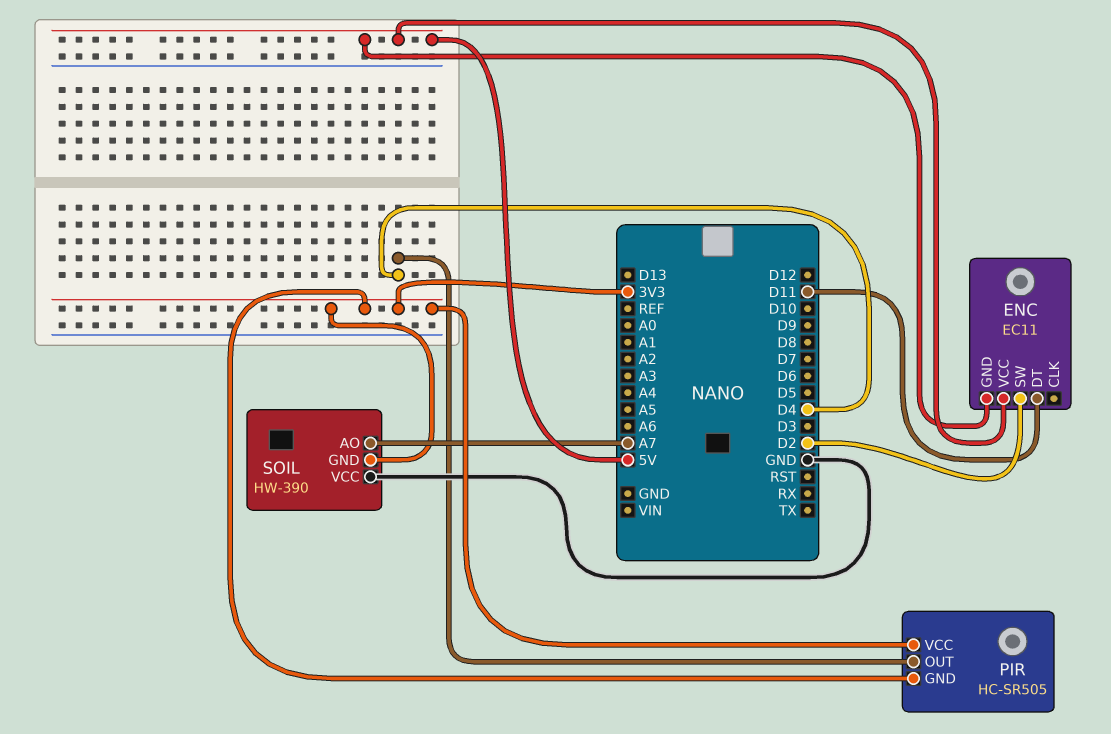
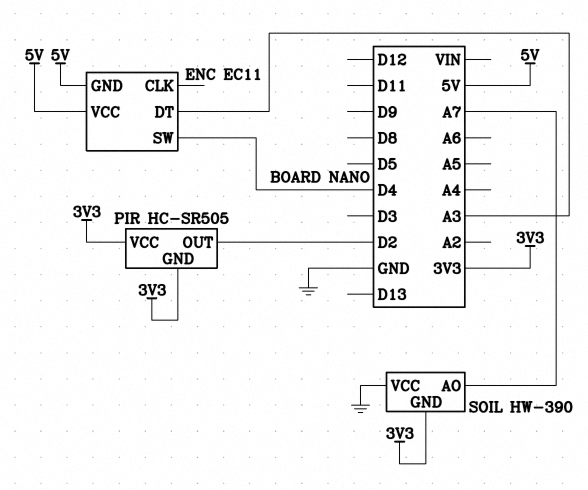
ENC pin DT: D11 -> A3
ENC pin SW: D2 -> D4
PIR pin OUT: D4 -> D2

